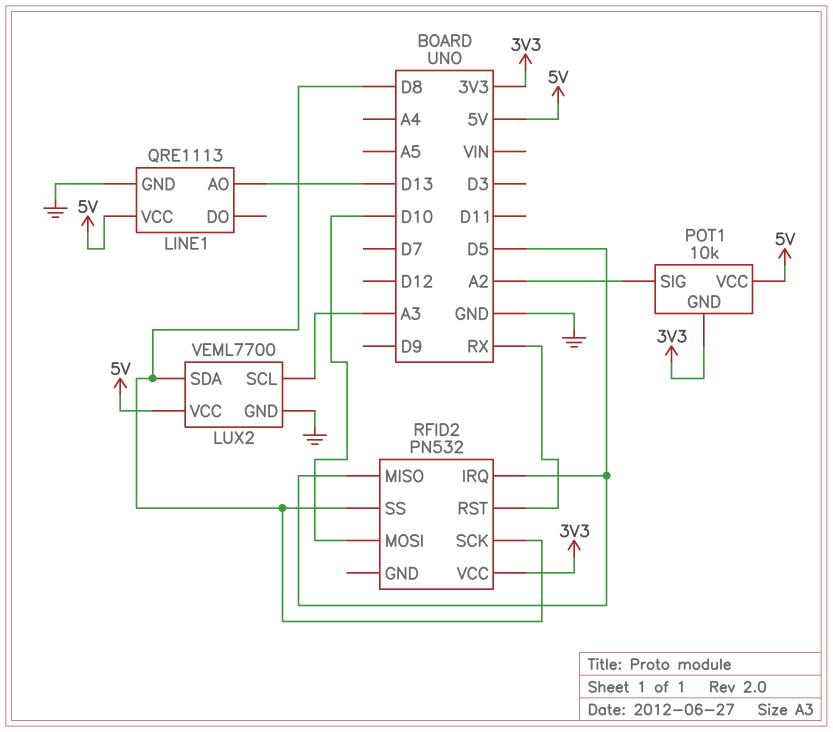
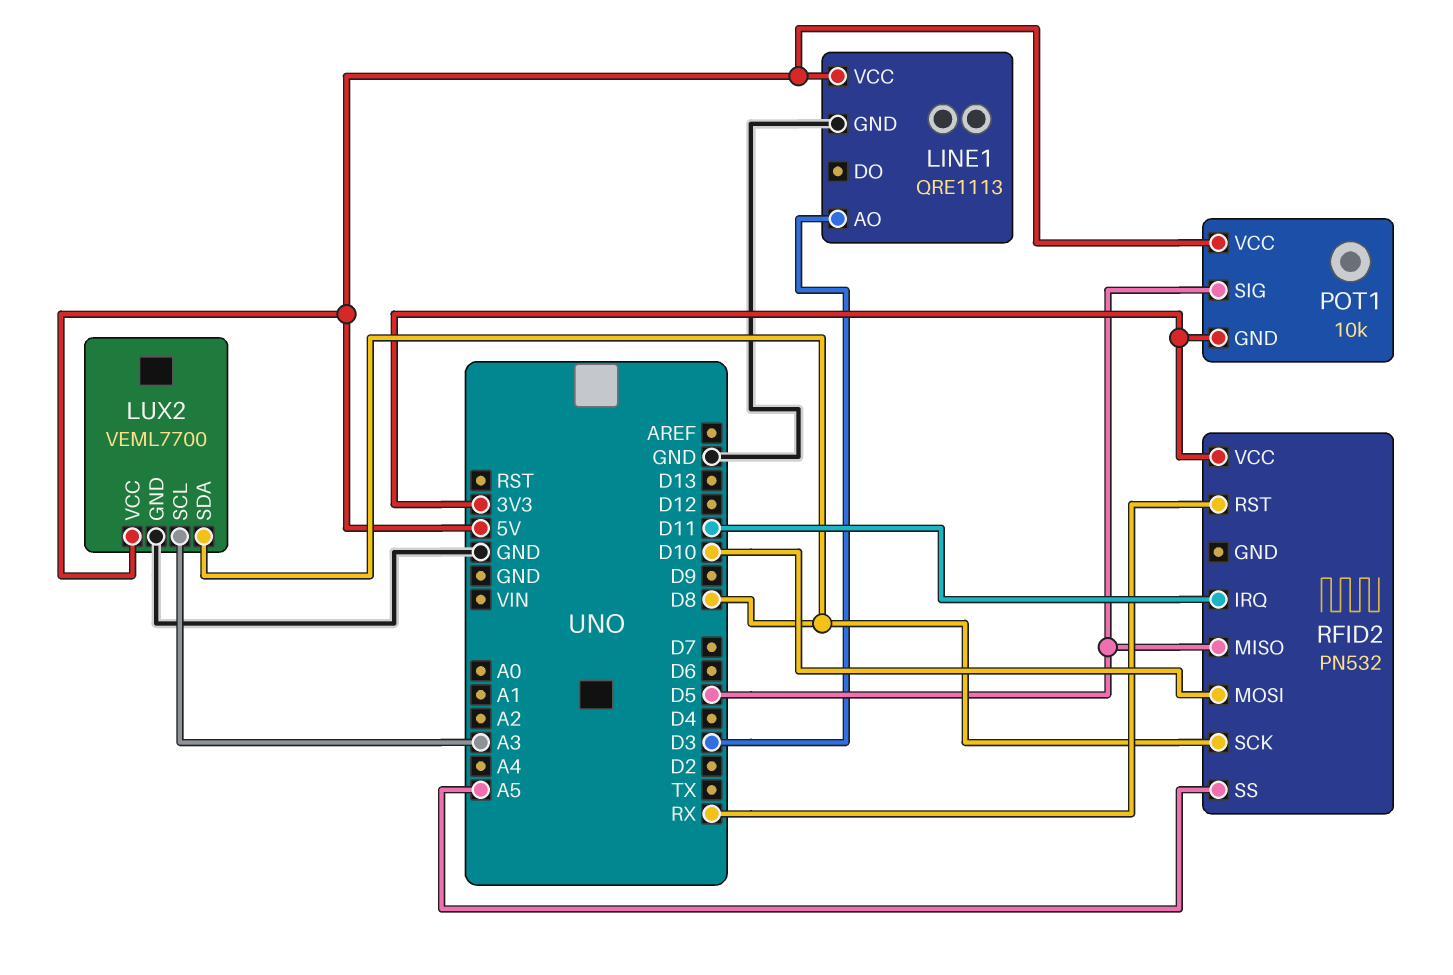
LINE1 pin AO: D13 -> D3
POT1 pin SIG: A2 -> D5
RFID2 pin IRQ: D5 -> D11
RFID2 pin SS: D8 -> A5

